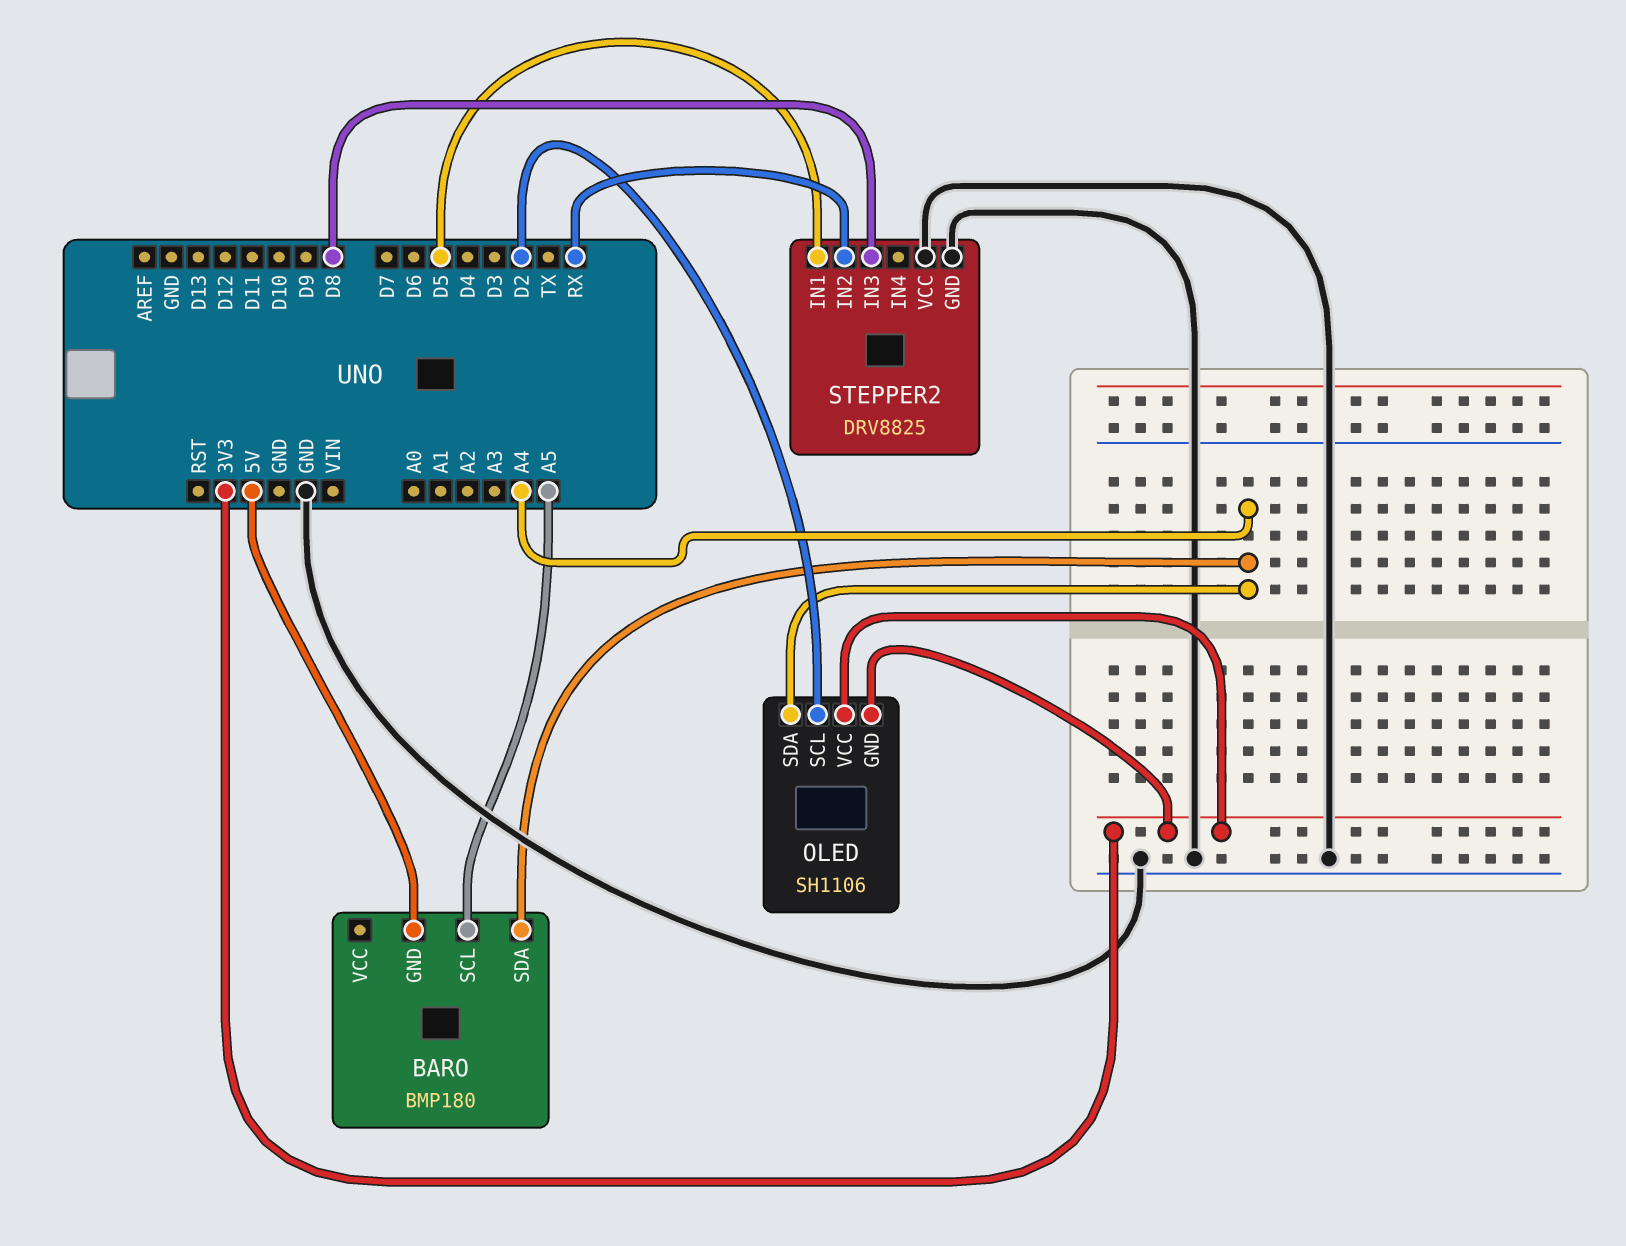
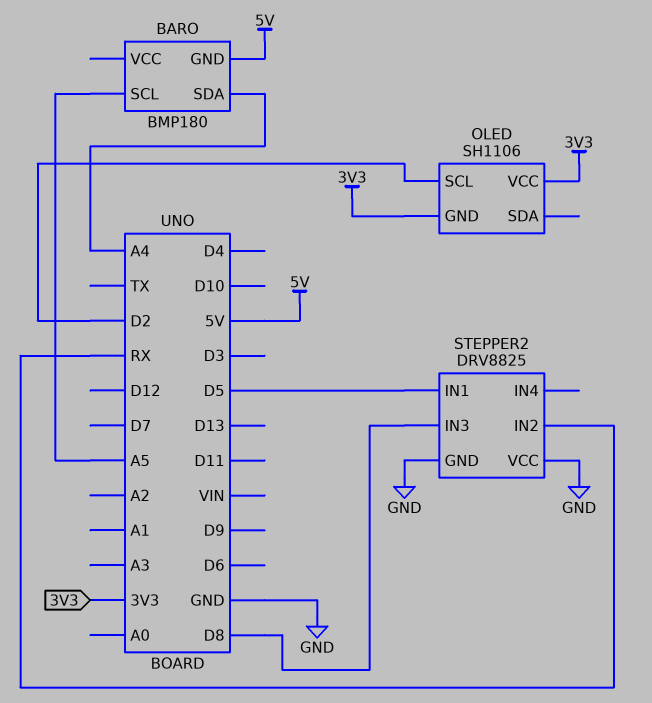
OLED pin SDA: A4 -> none

